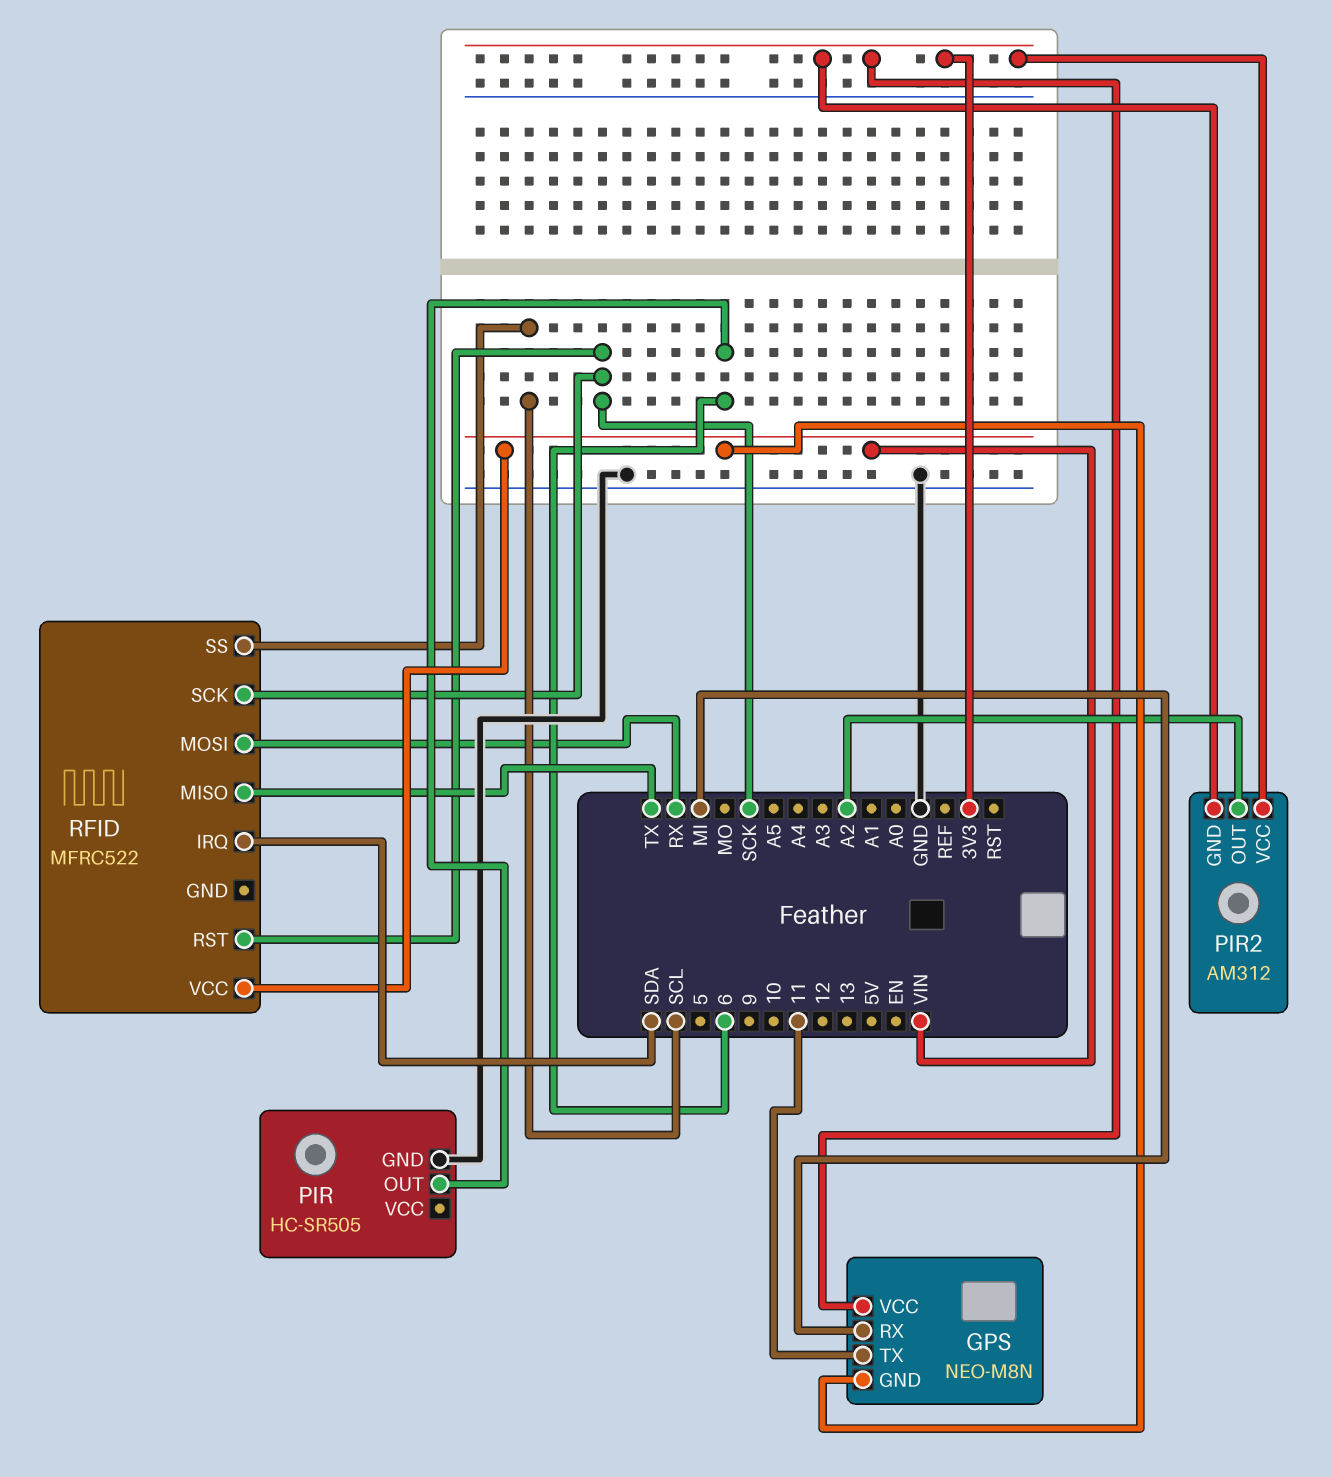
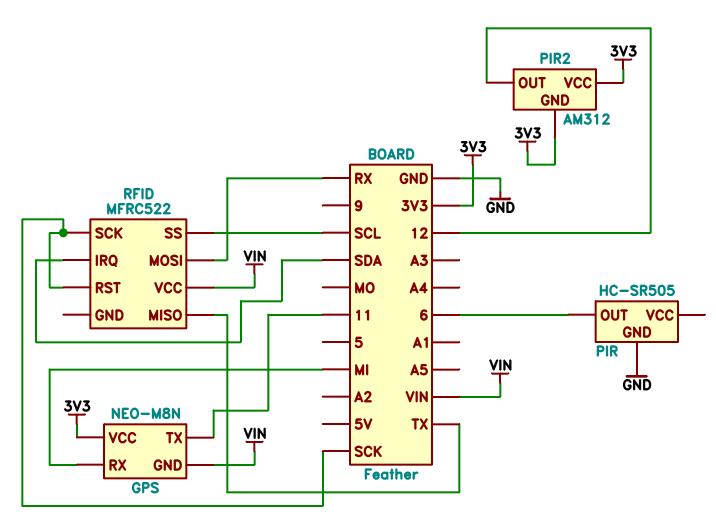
PIR2 pin OUT: A2 -> 12

